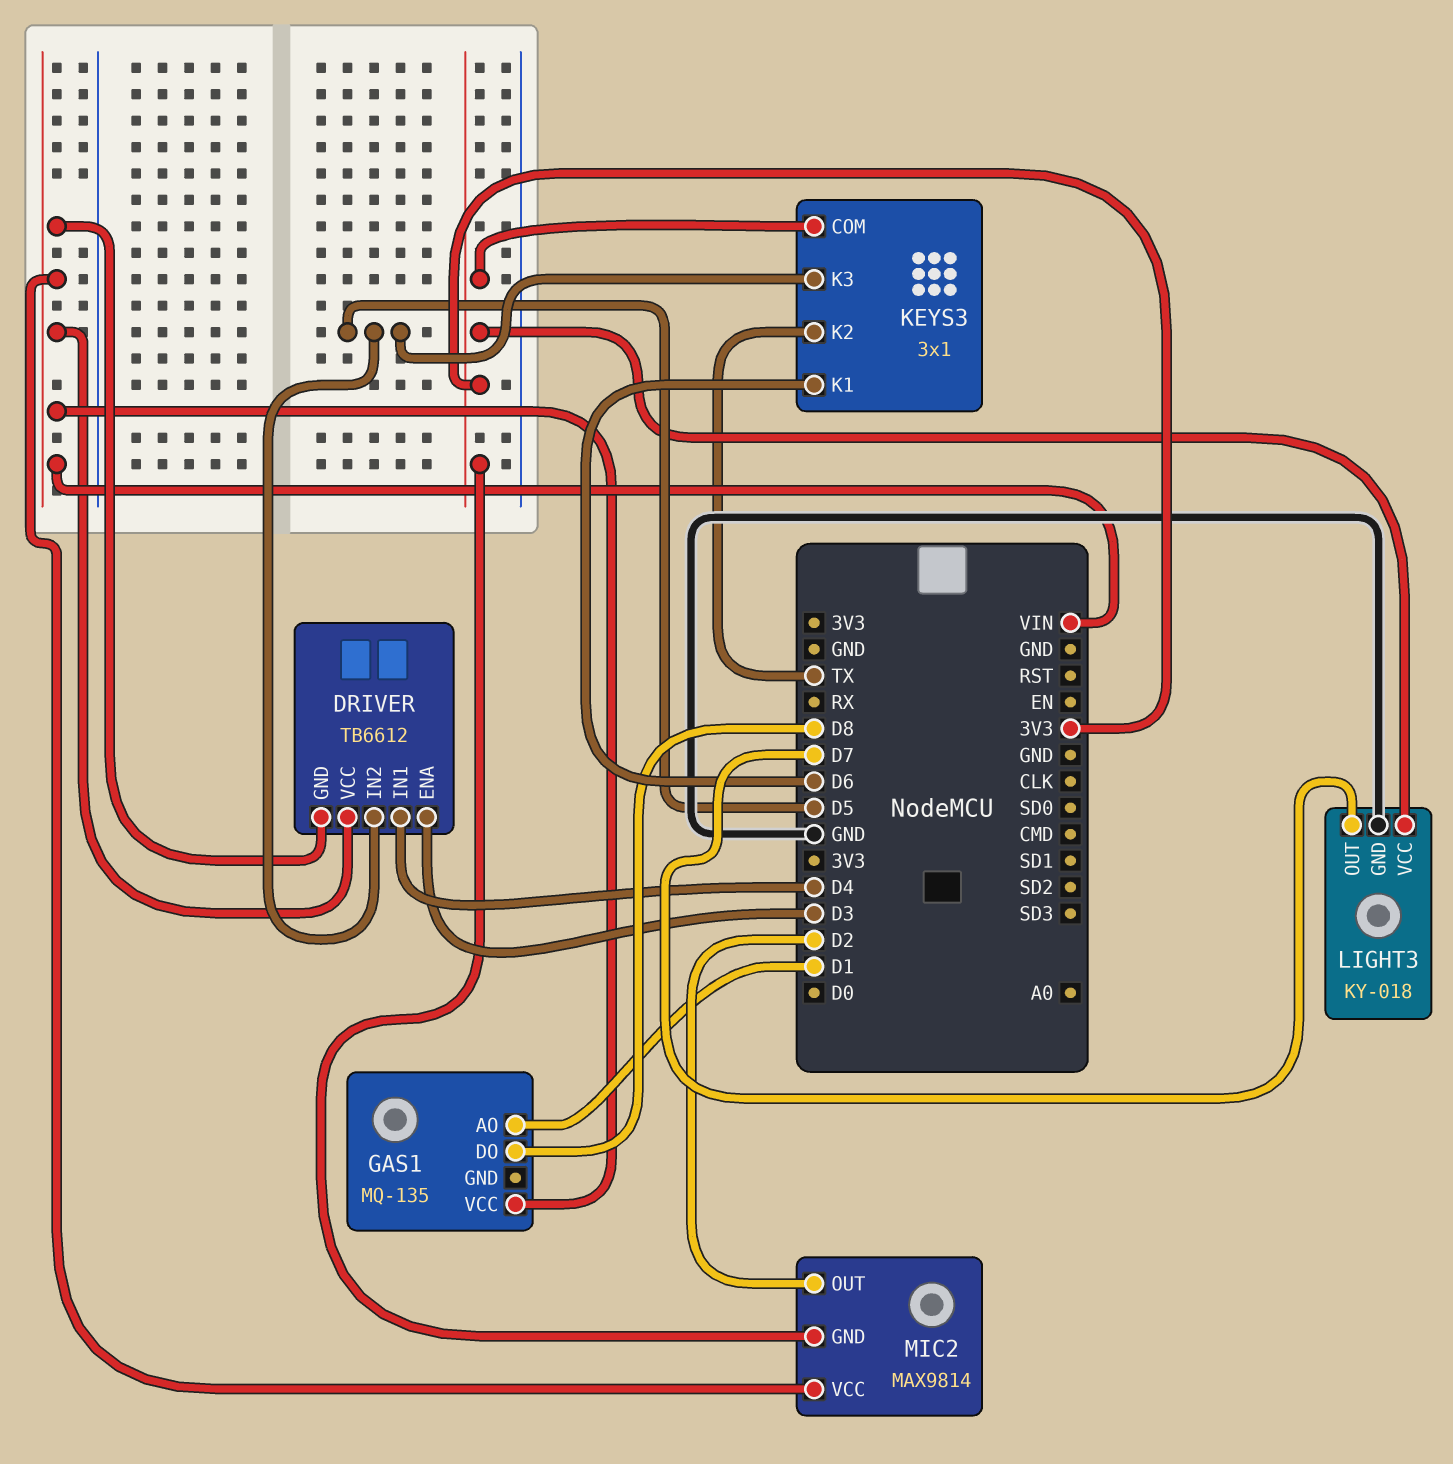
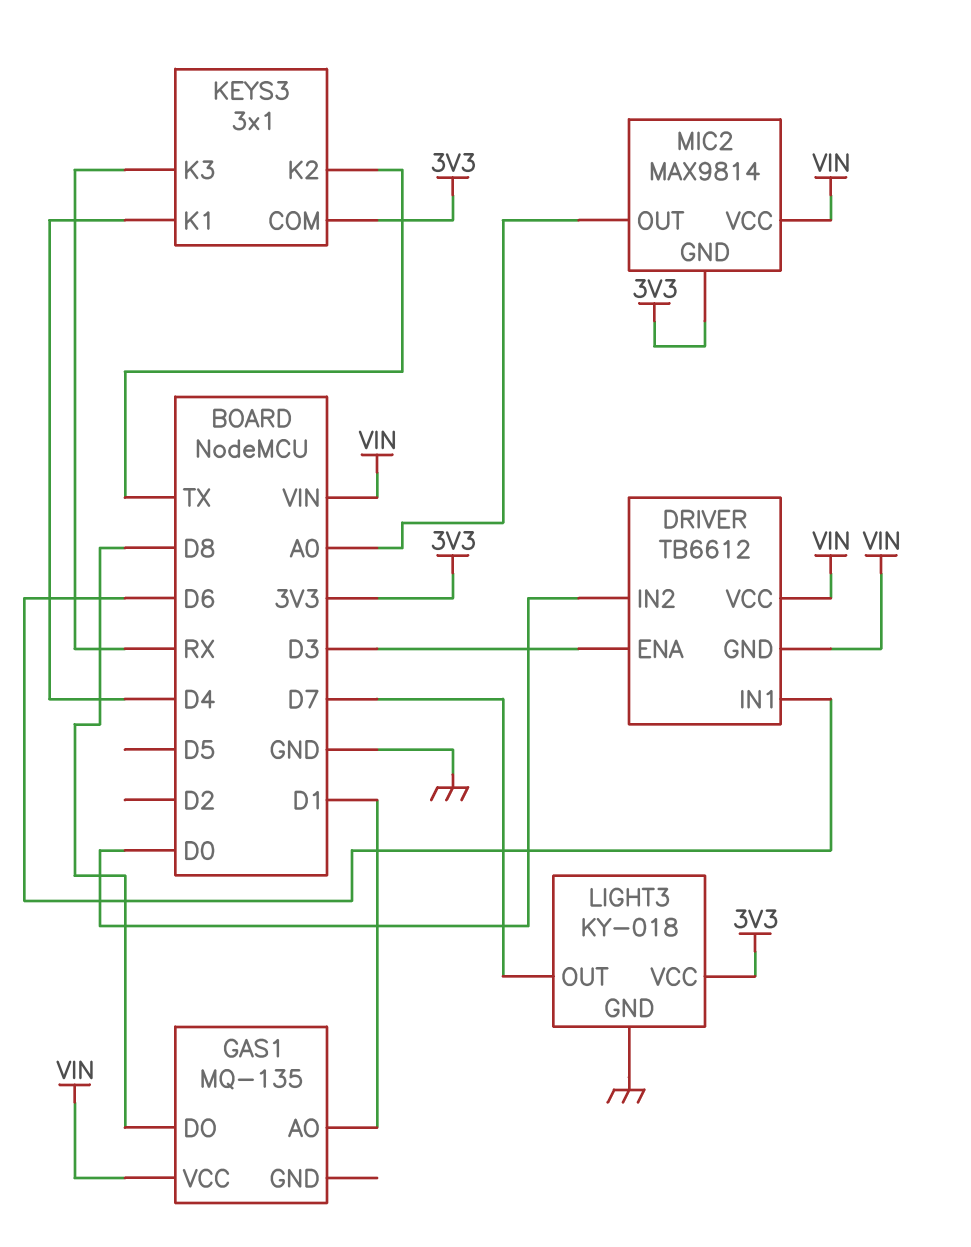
DRIVER pin IN1: D4 -> D6
DRIVER pin IN2: D5 -> D0
KEYS3 pin K1: D6 -> D4
KEYS3 pin K3: D5 -> RX
MIC2 pin OUT: D2 -> A0

